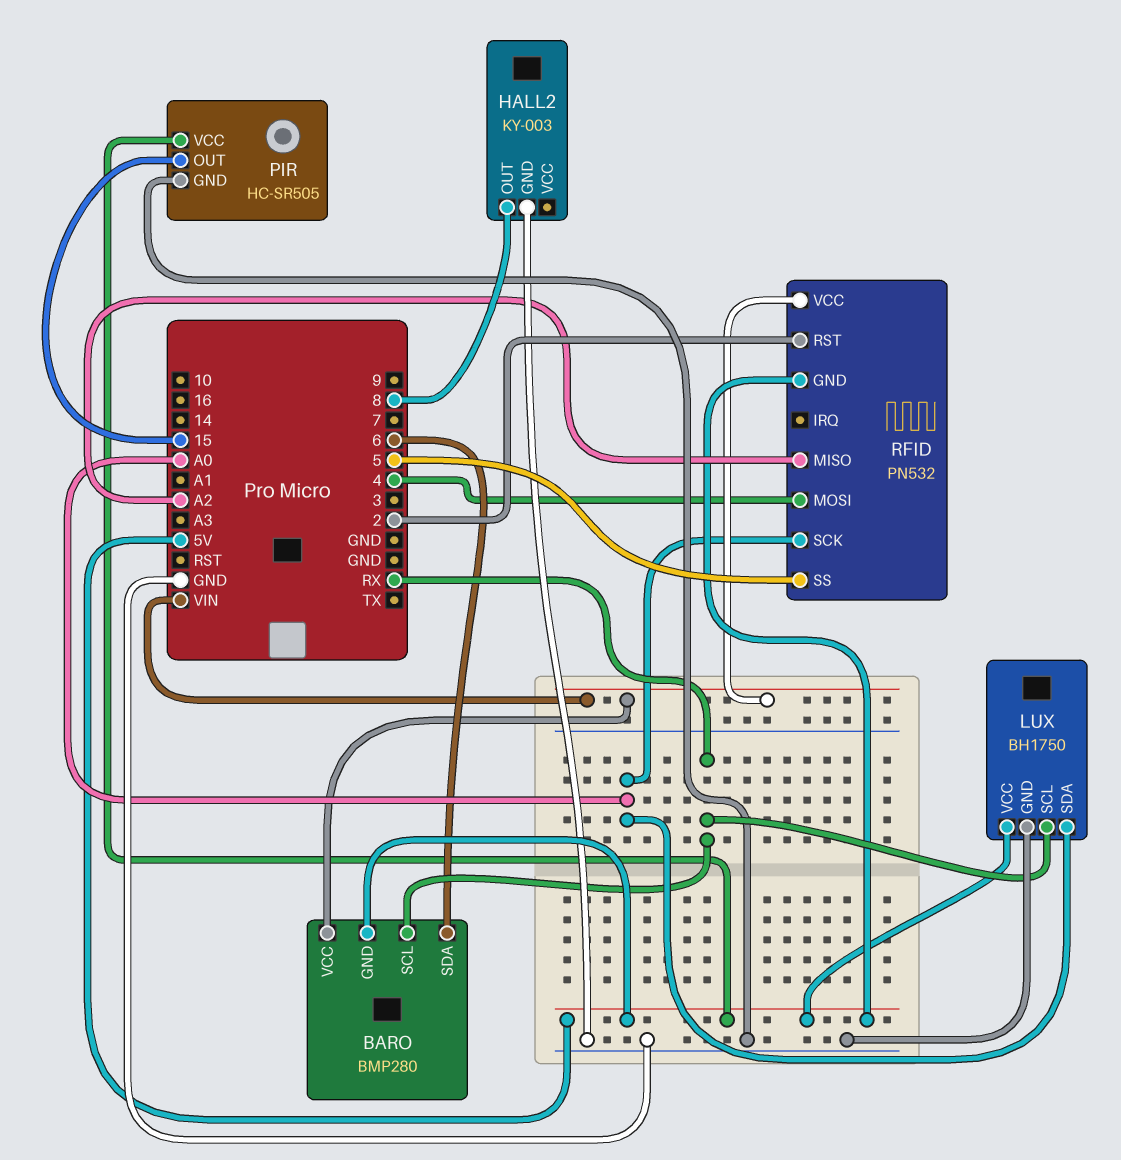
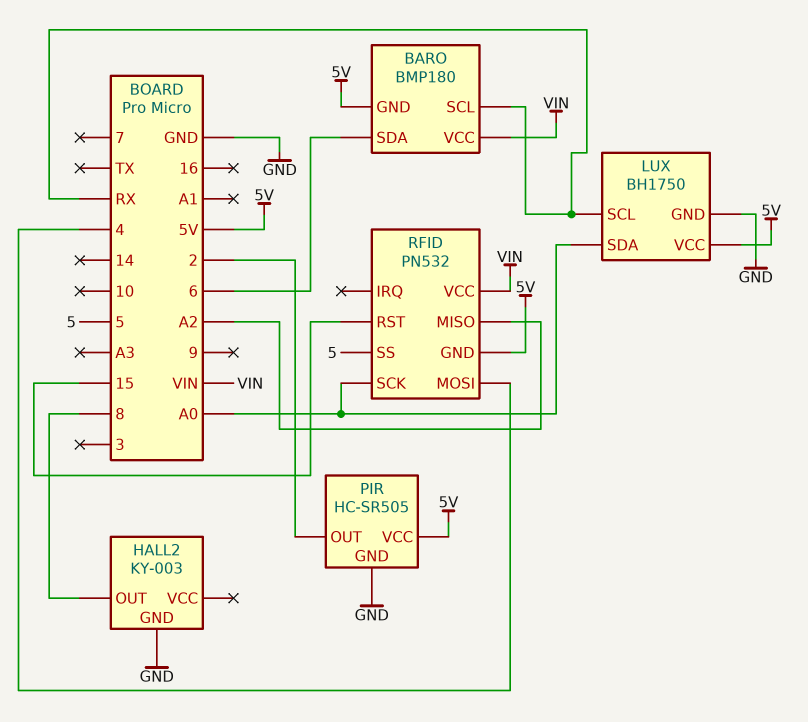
BARO: BMP280 -> BMP180
PIR pin OUT: 15 -> 2
RFID pin RST: 2 -> 15

